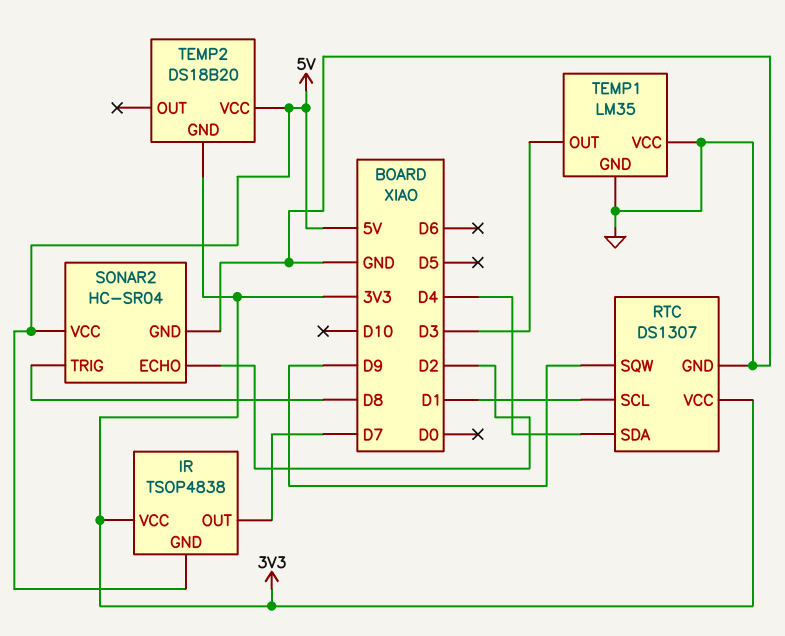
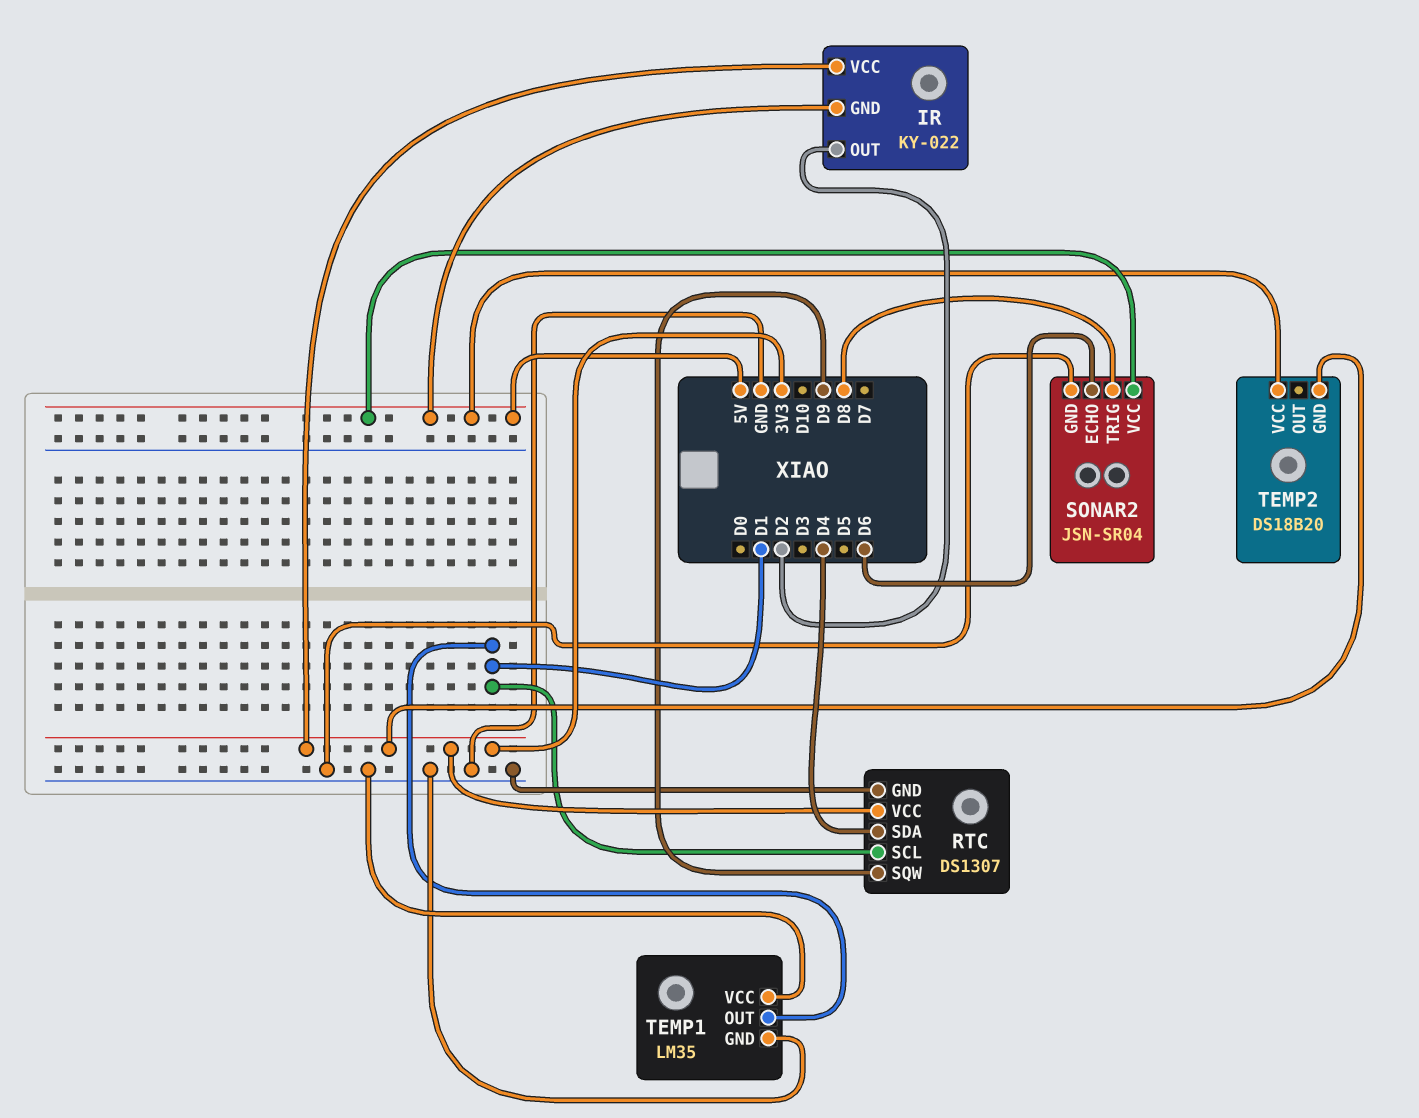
IR: TSOP4838 -> KY-022
IR pin OUT: D7 -> D2
SONAR2: HC-SR04 -> JSN-SR04
SONAR2 pin ECHO: D2 -> D6
TEMP1 pin OUT: D3 -> D1

